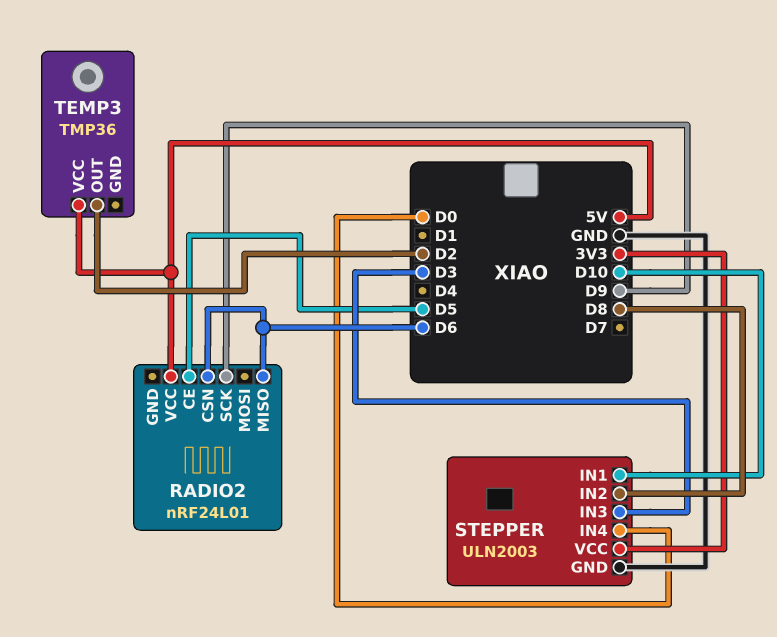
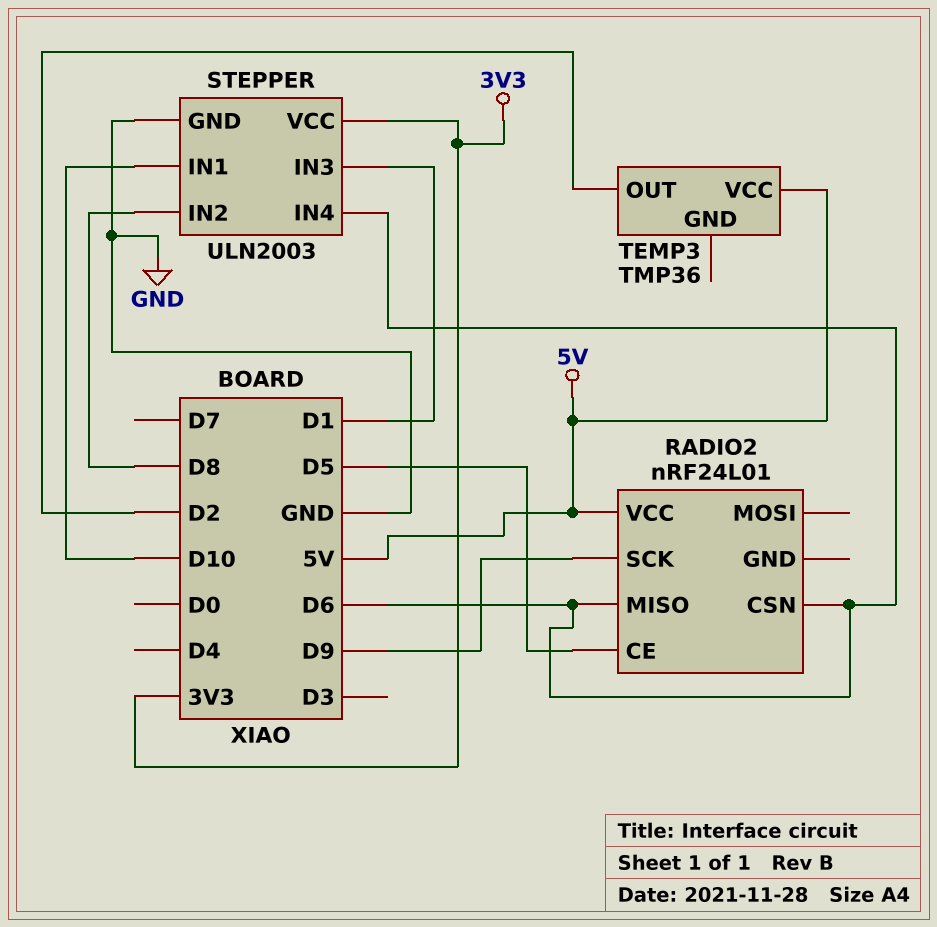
STEPPER pin IN3: D3 -> D1
STEPPER pin IN4: D0 -> D6

